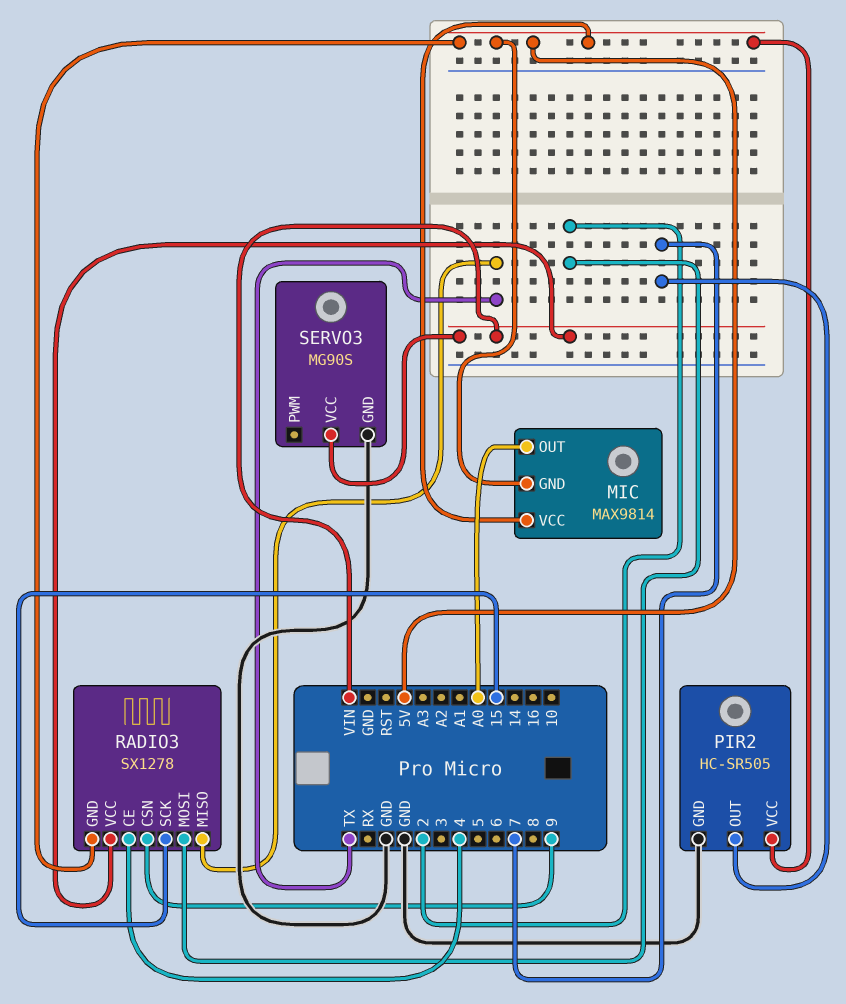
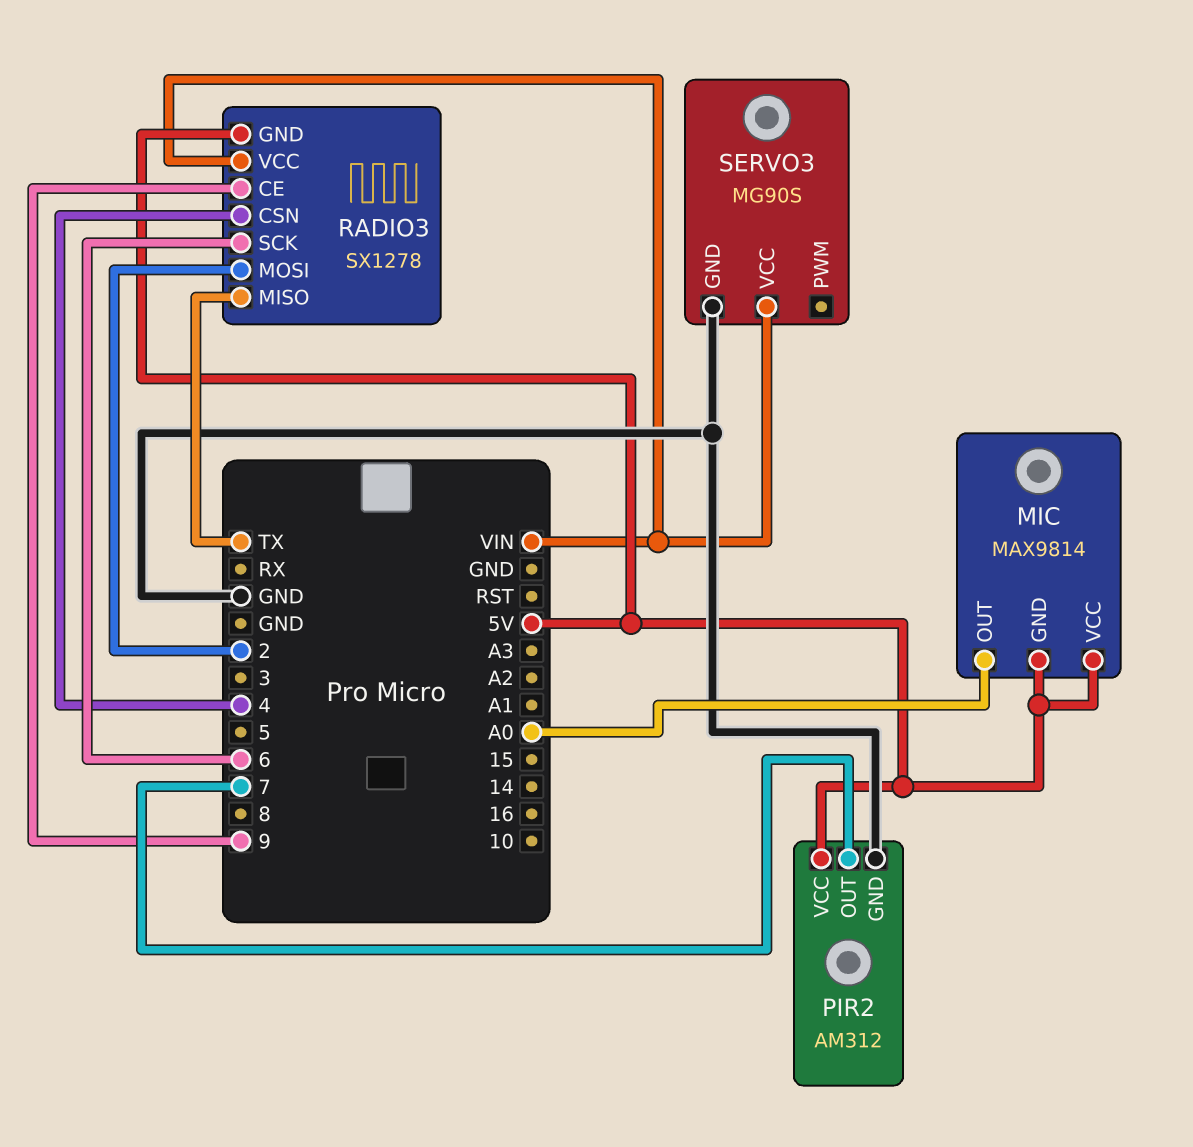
PIR2: HC-SR505 -> AM312
RADIO3 pin CE: 4 -> 9
RADIO3 pin CSN: 9 -> 4
RADIO3 pin SCK: 15 -> 6

